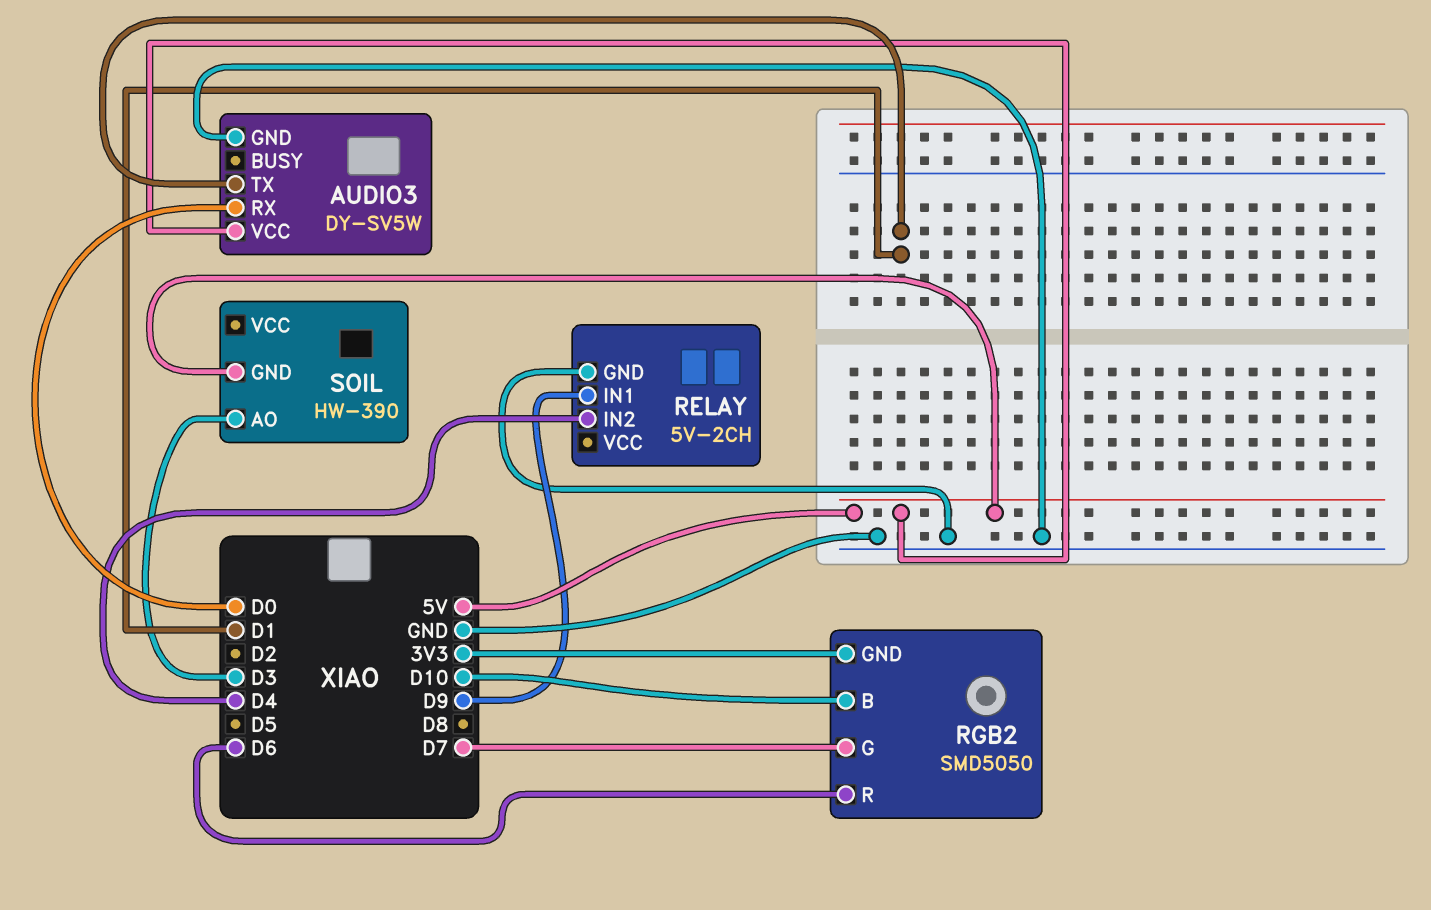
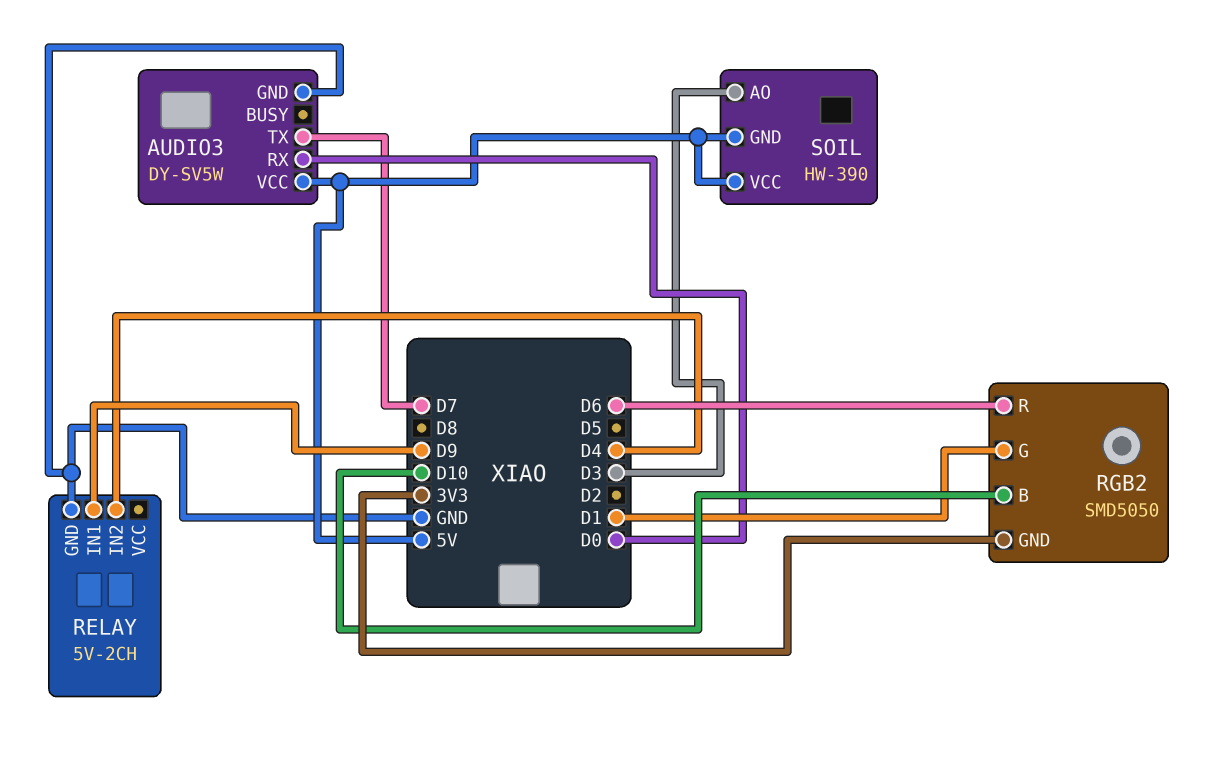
AUDIO3 pin TX: D1 -> D7
RGB2 pin G: D7 -> D1
SOIL pin VCC: none -> 5V

